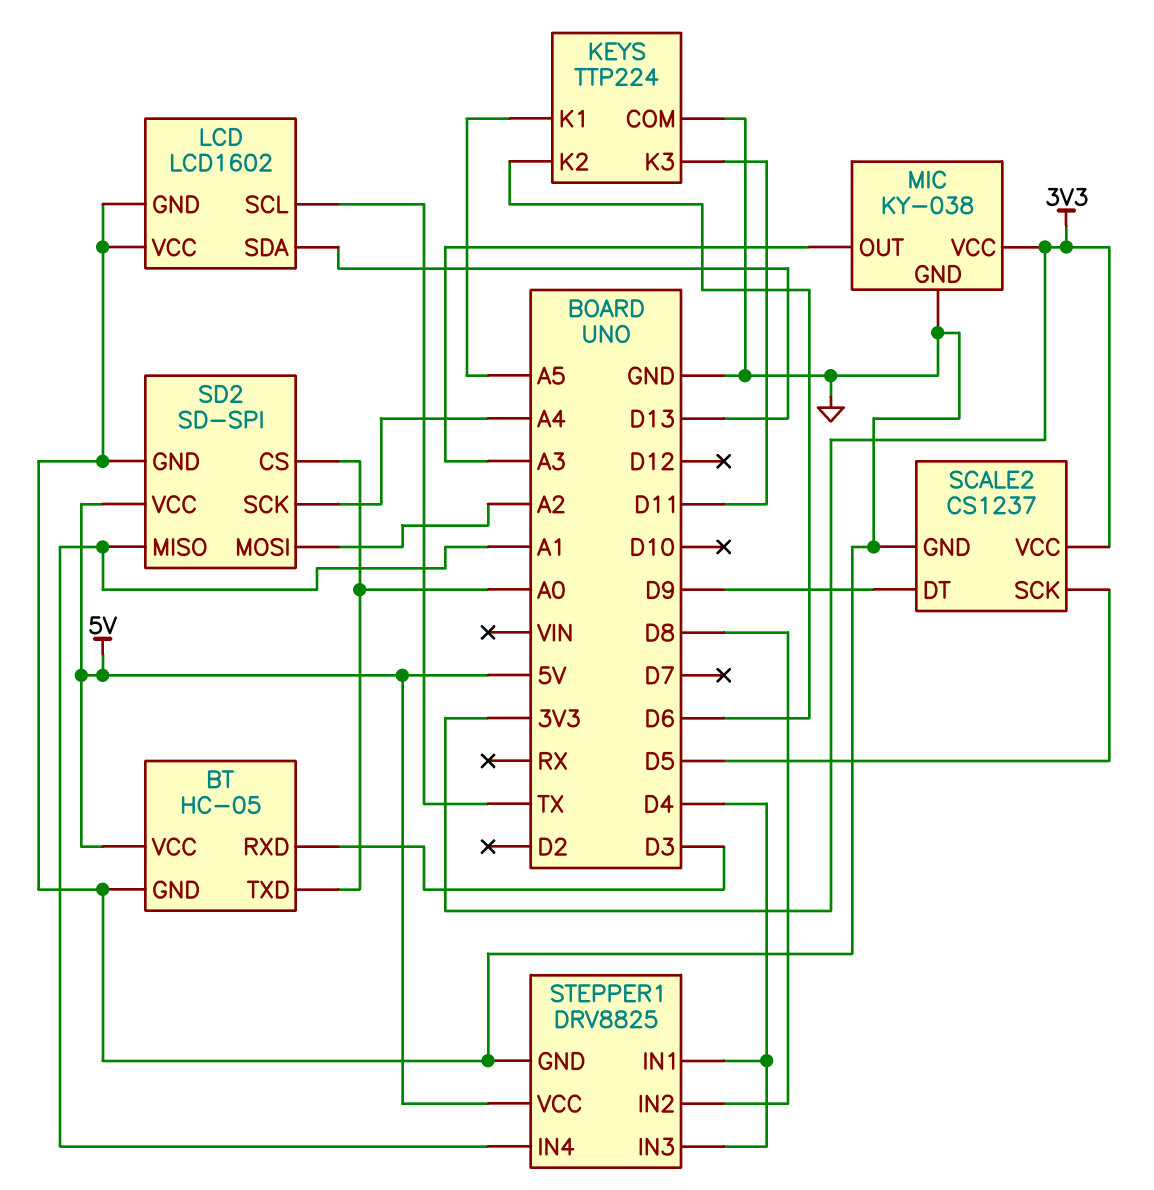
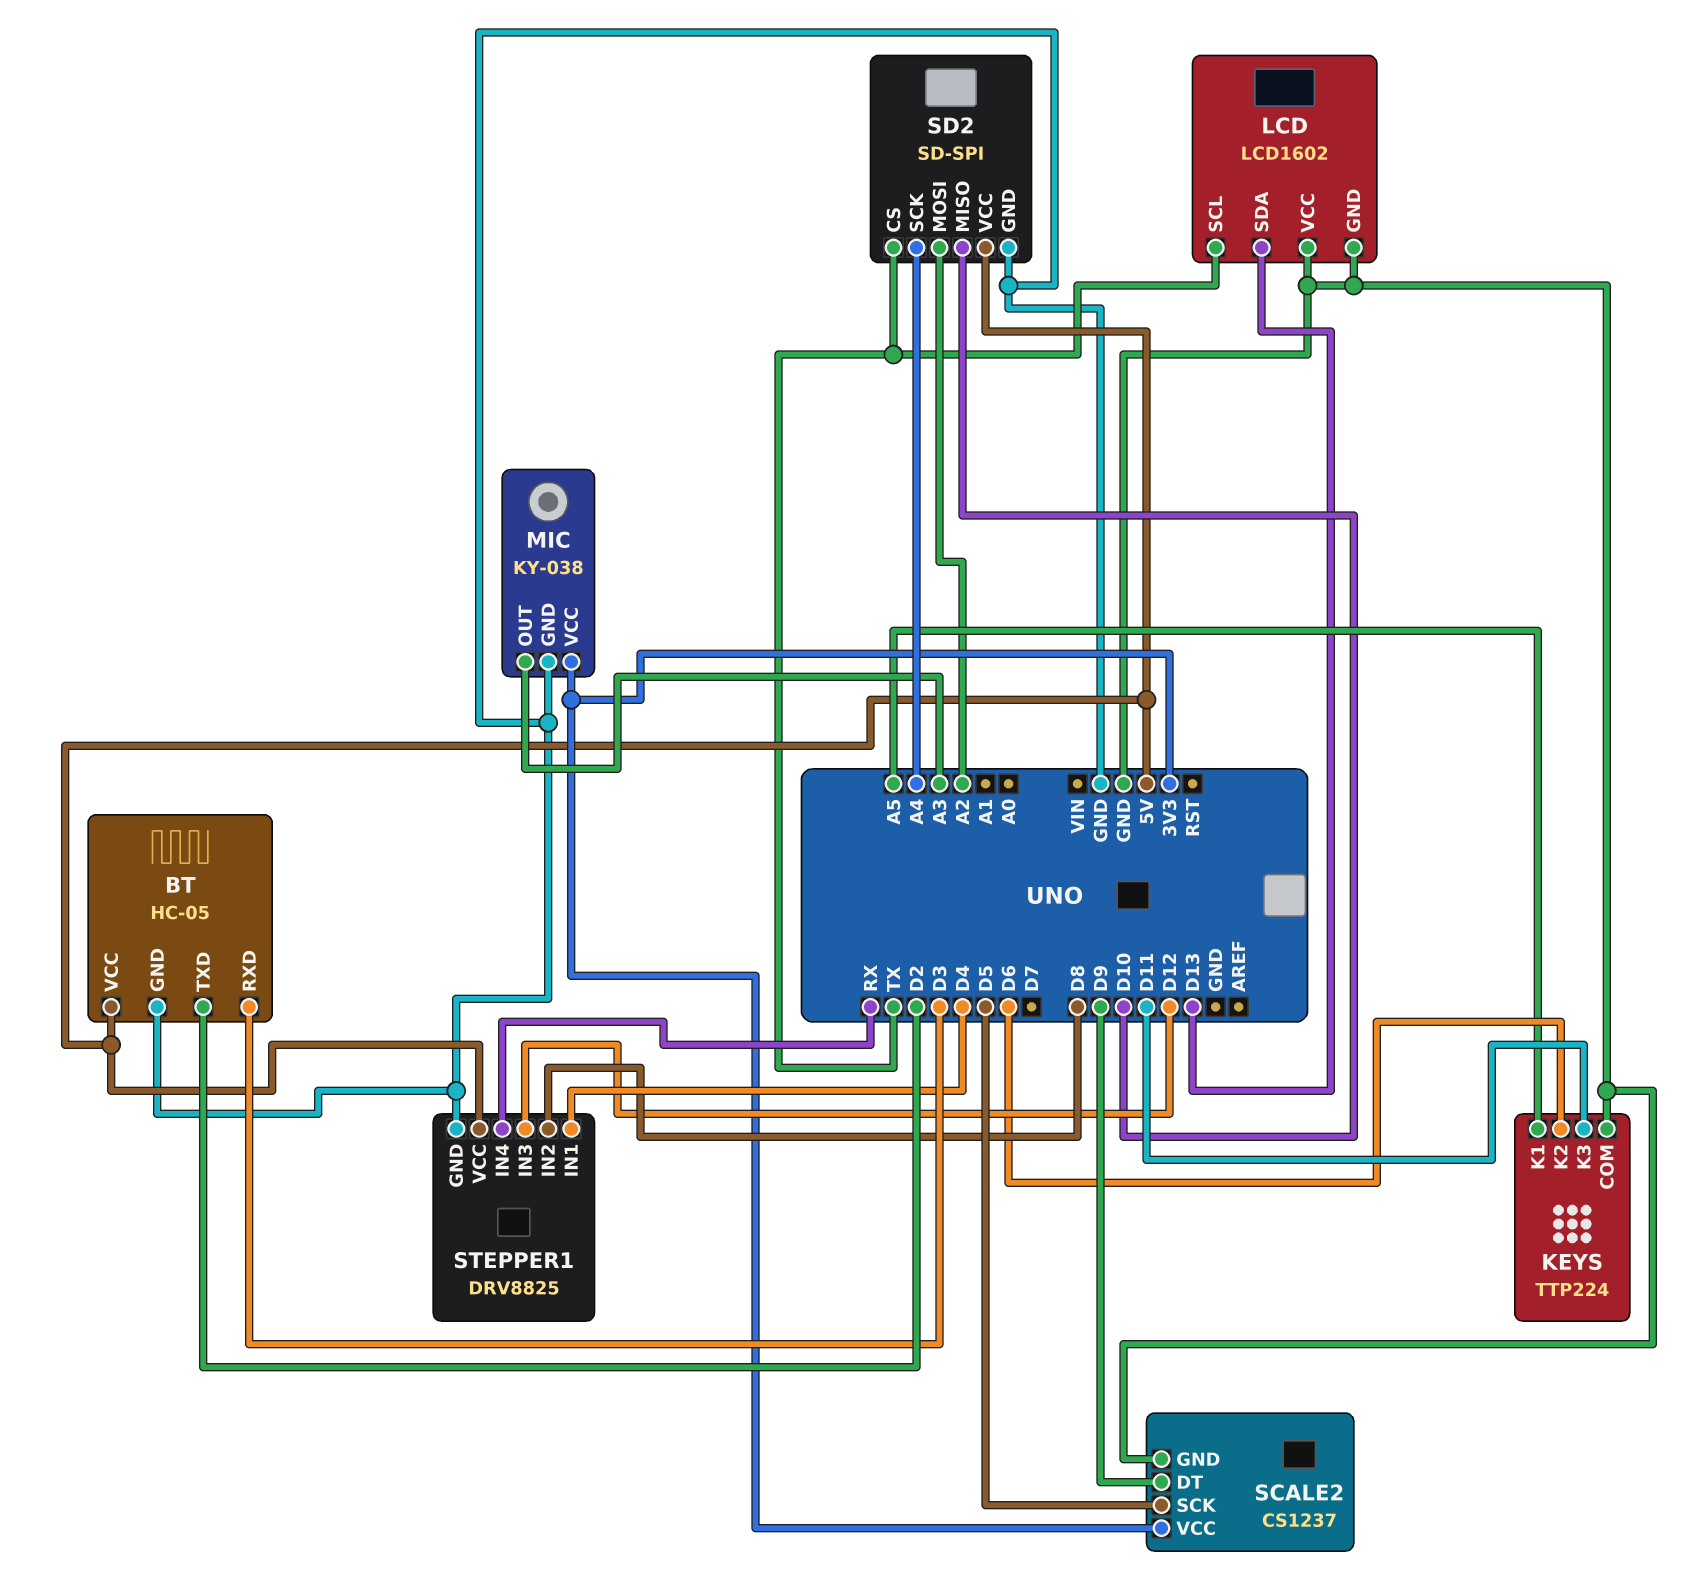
BT pin TXD: A0 -> D2
SD2 pin CS: A0 -> TX
SD2 pin MISO: A1 -> D10
STEPPER1 pin IN3: D4 -> D12
STEPPER1 pin IN4: A1 -> RX

